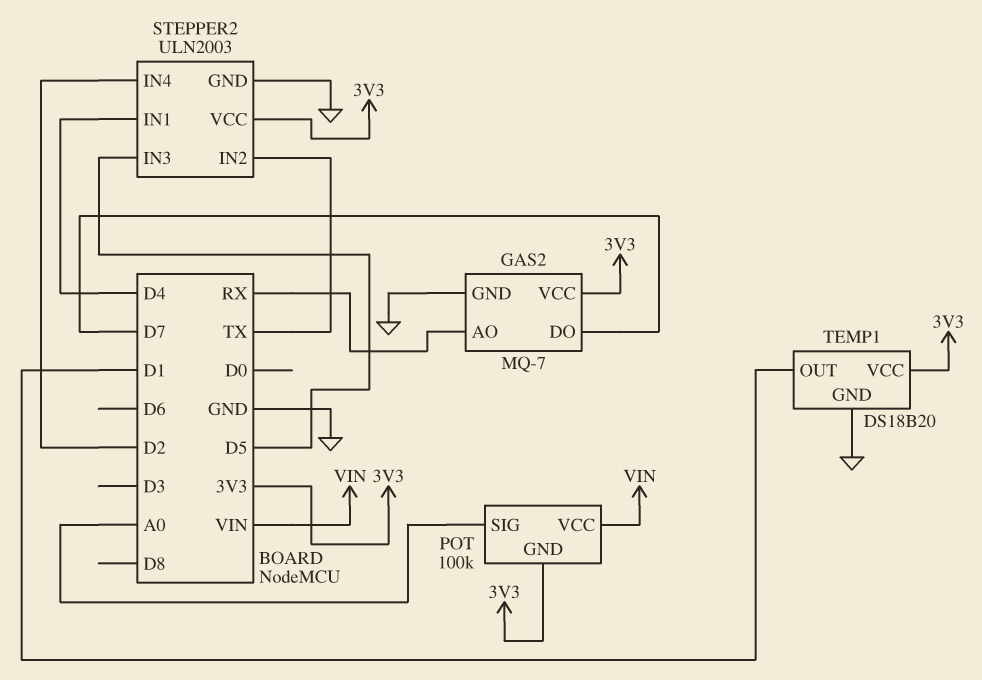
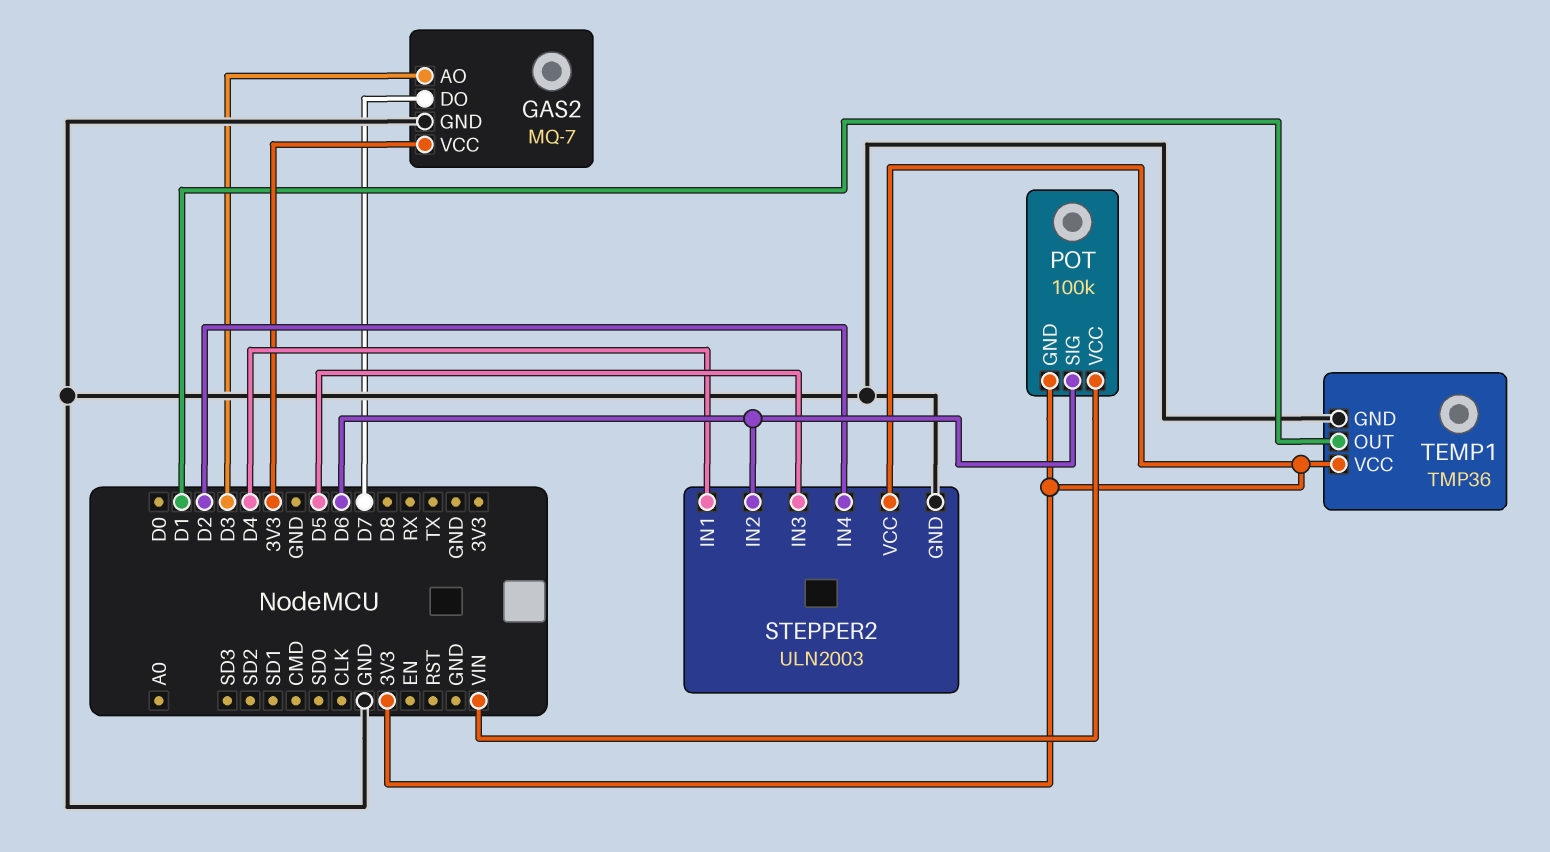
GAS2 pin AO: RX -> D3
POT pin SIG: A0 -> D6
STEPPER2 pin IN2: TX -> D6
TEMP1: DS18B20 -> TMP36

